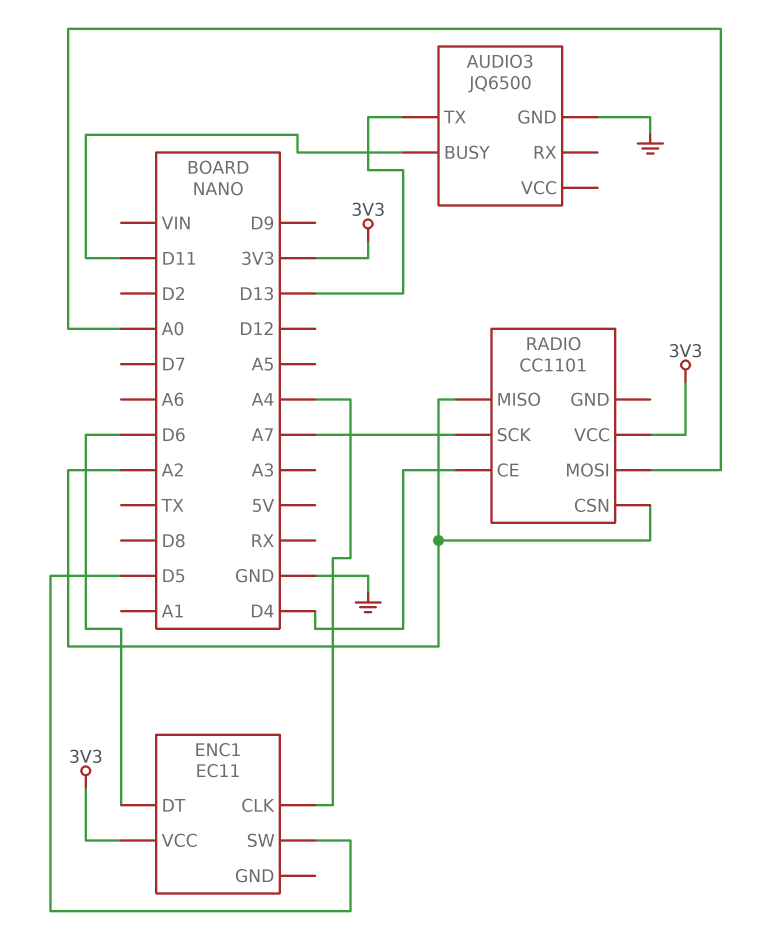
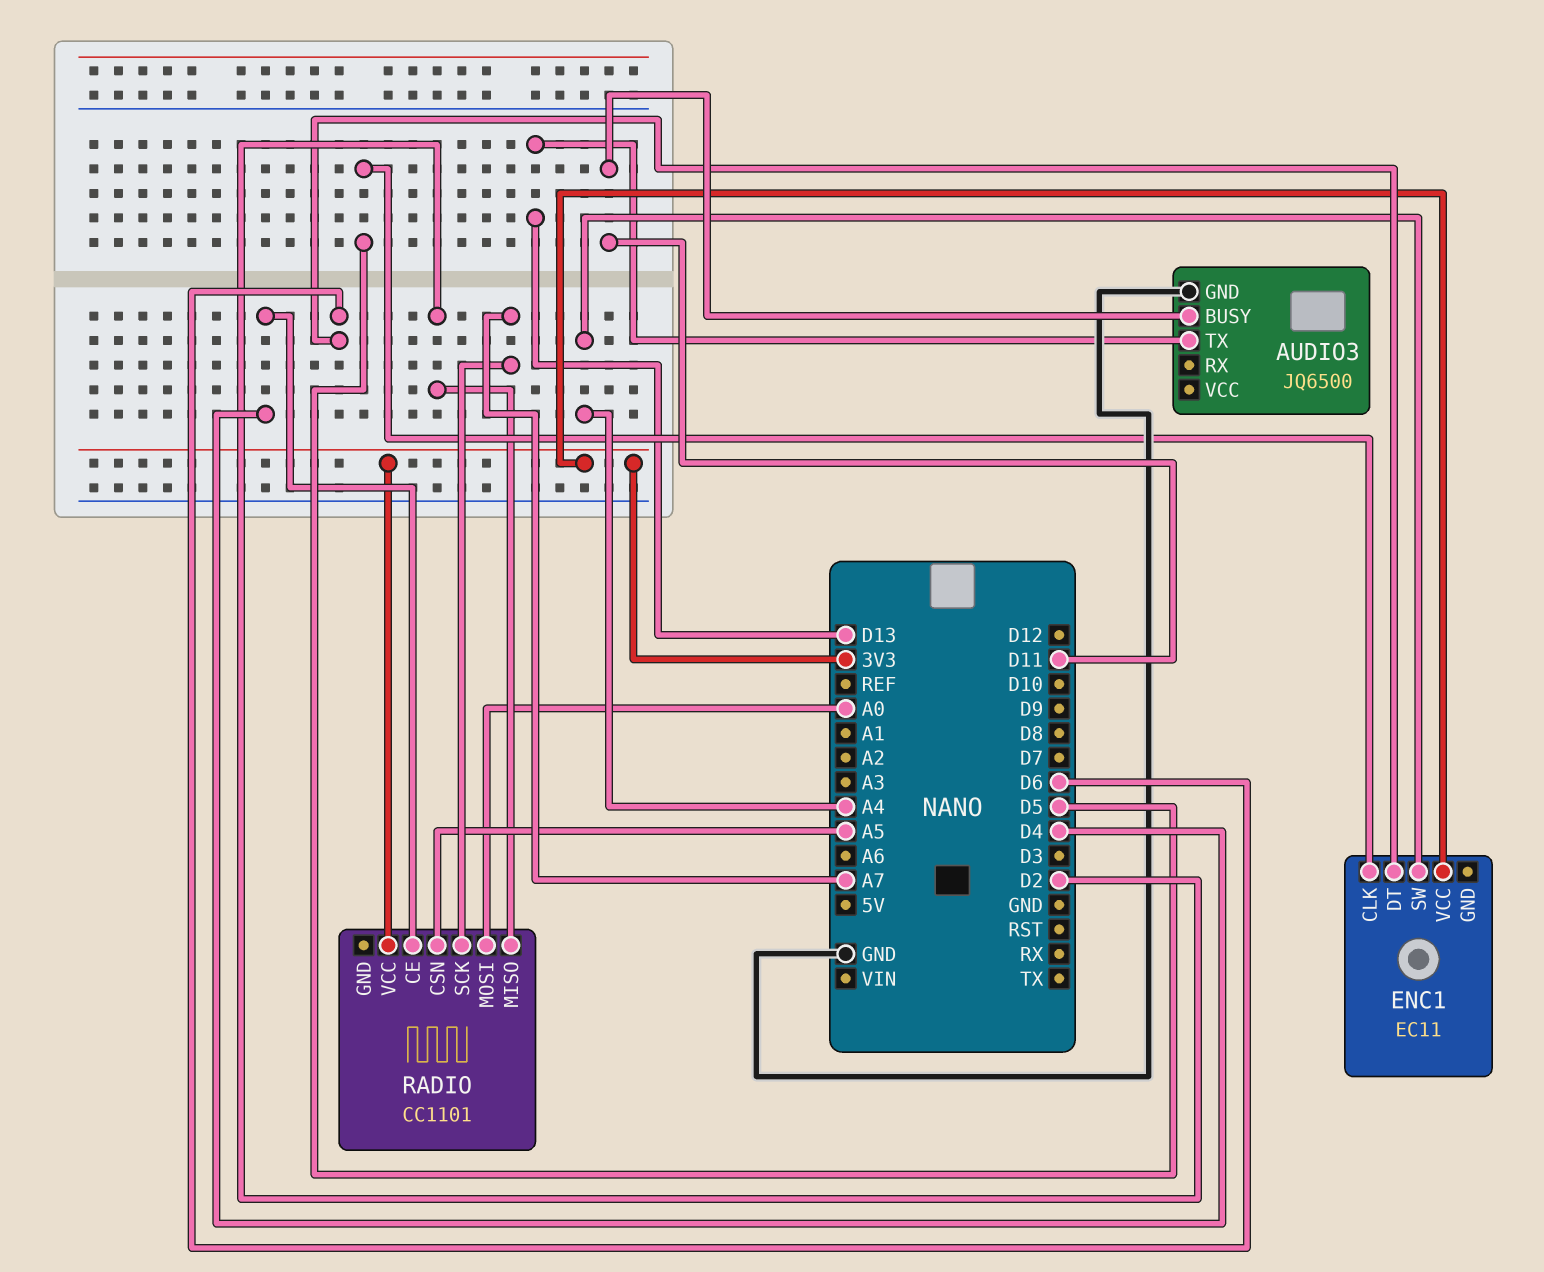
ENC1 pin CLK: A4 -> D5
ENC1 pin SW: D5 -> A4
RADIO pin CSN: A2 -> A5
RADIO pin MISO: A2 -> D2

